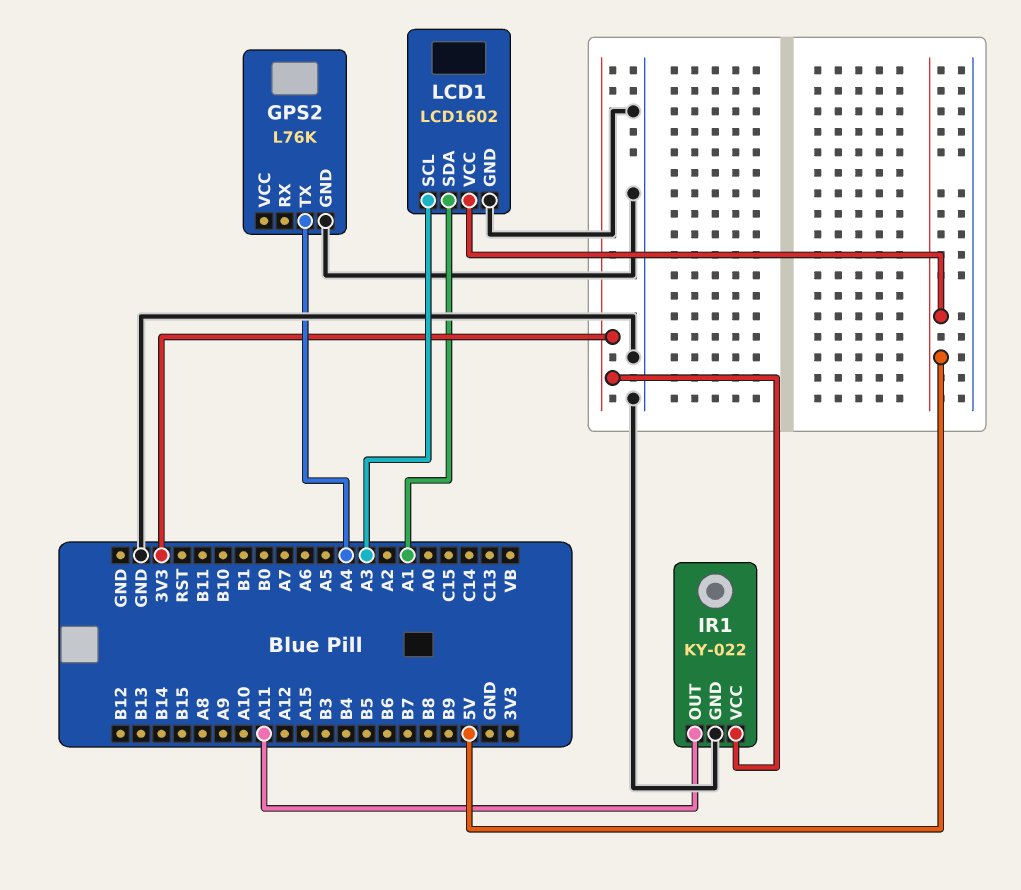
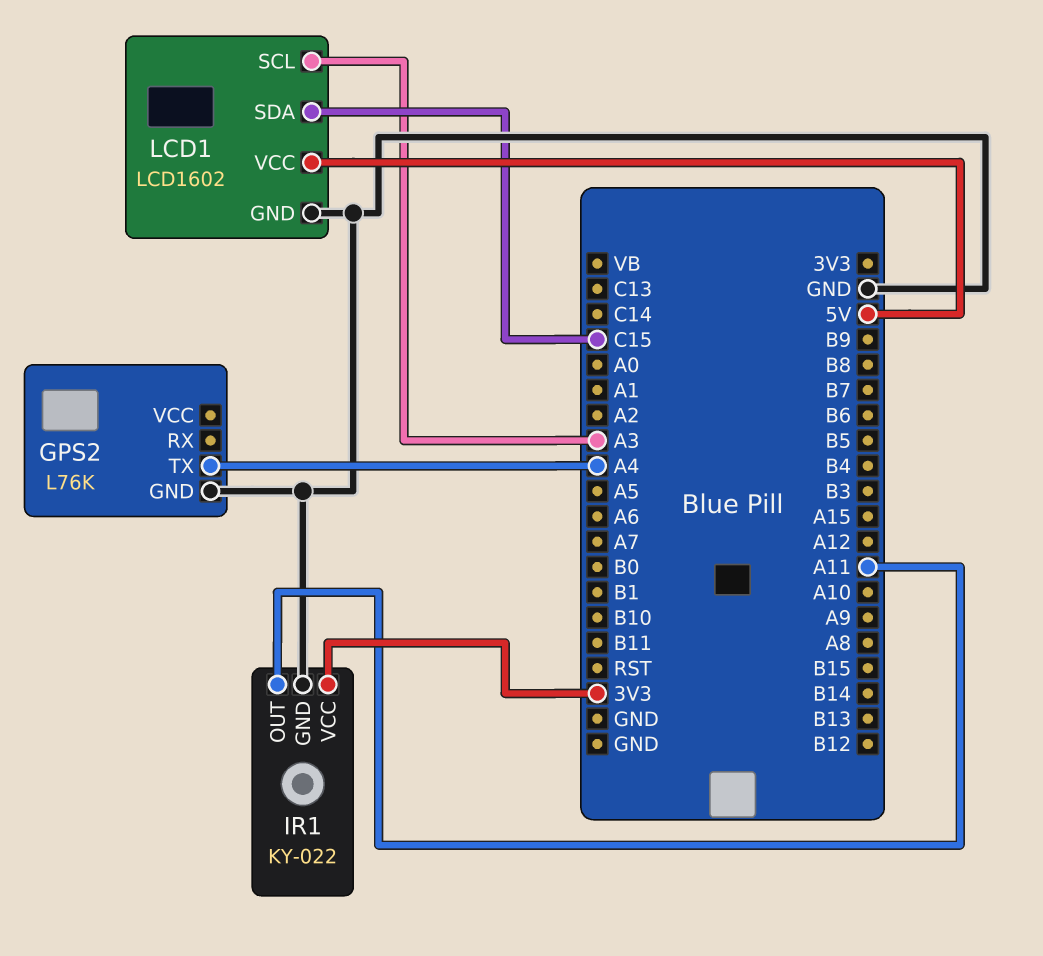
LCD1 pin SDA: A1 -> C15

